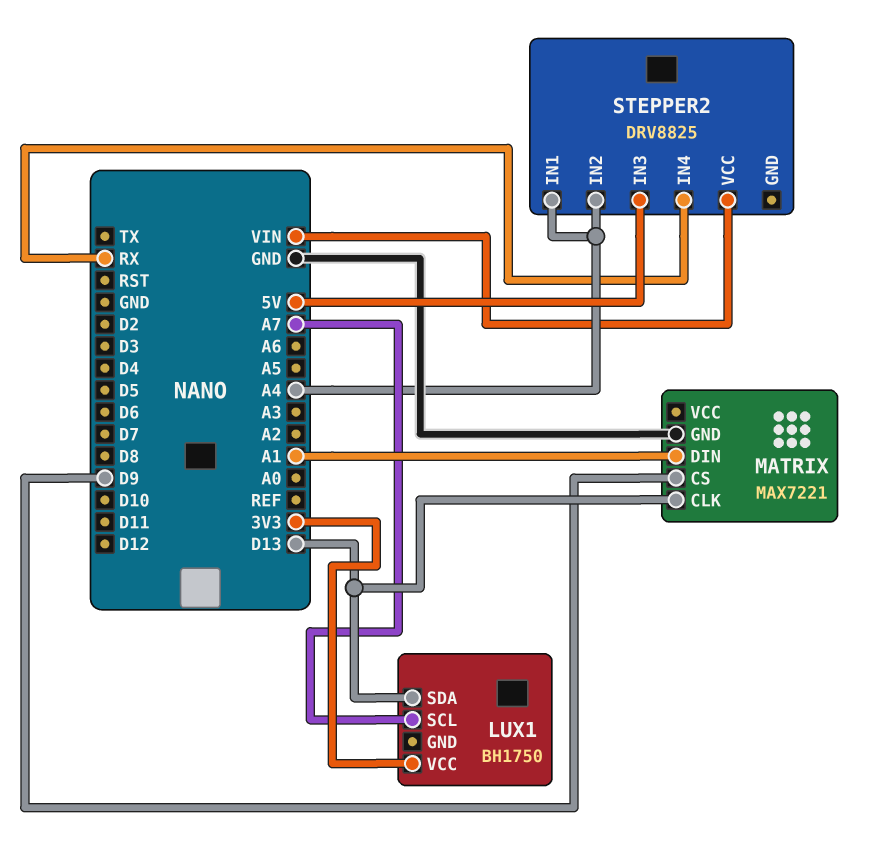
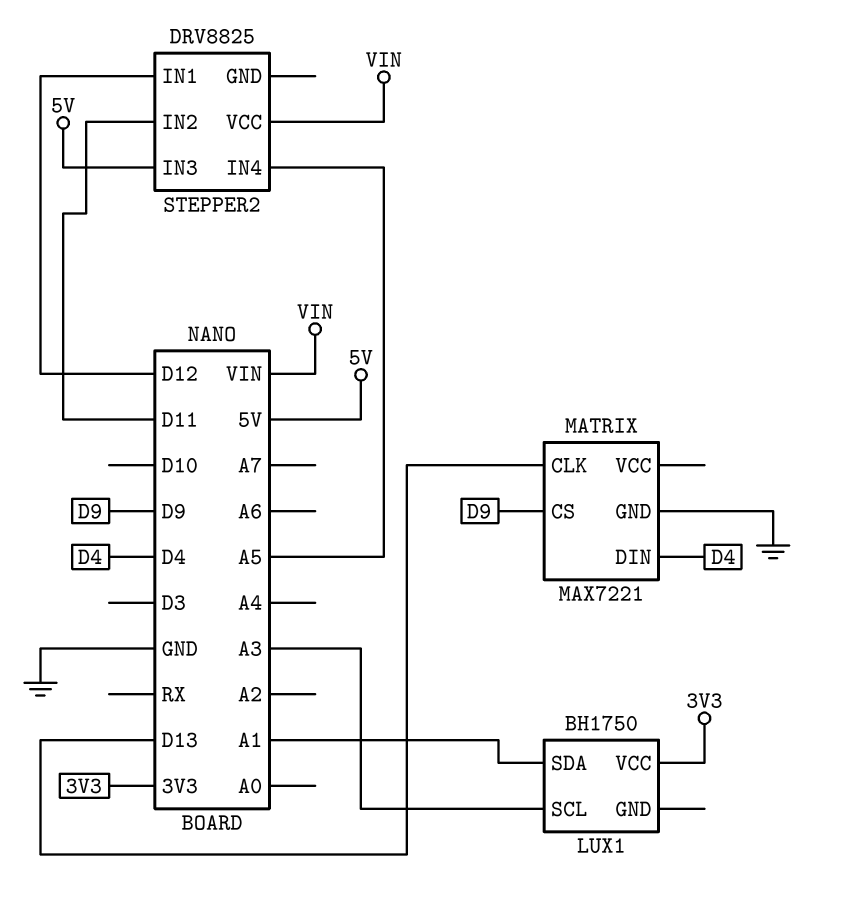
LUX1 pin SCL: A7 -> A3
LUX1 pin SDA: D13 -> A1
MATRIX pin DIN: A1 -> D4
STEPPER2 pin IN1: A4 -> D12
STEPPER2 pin IN2: A4 -> D11
STEPPER2 pin IN4: RX -> A5

